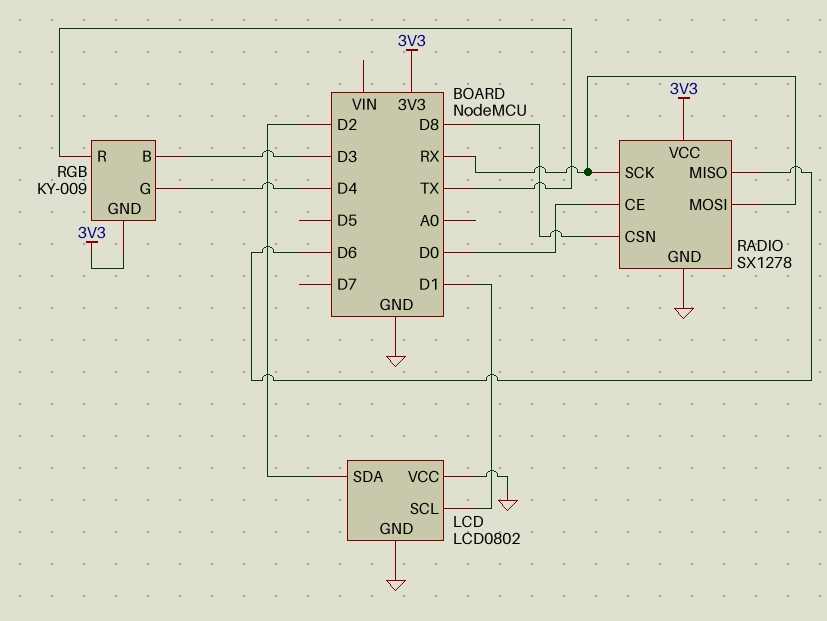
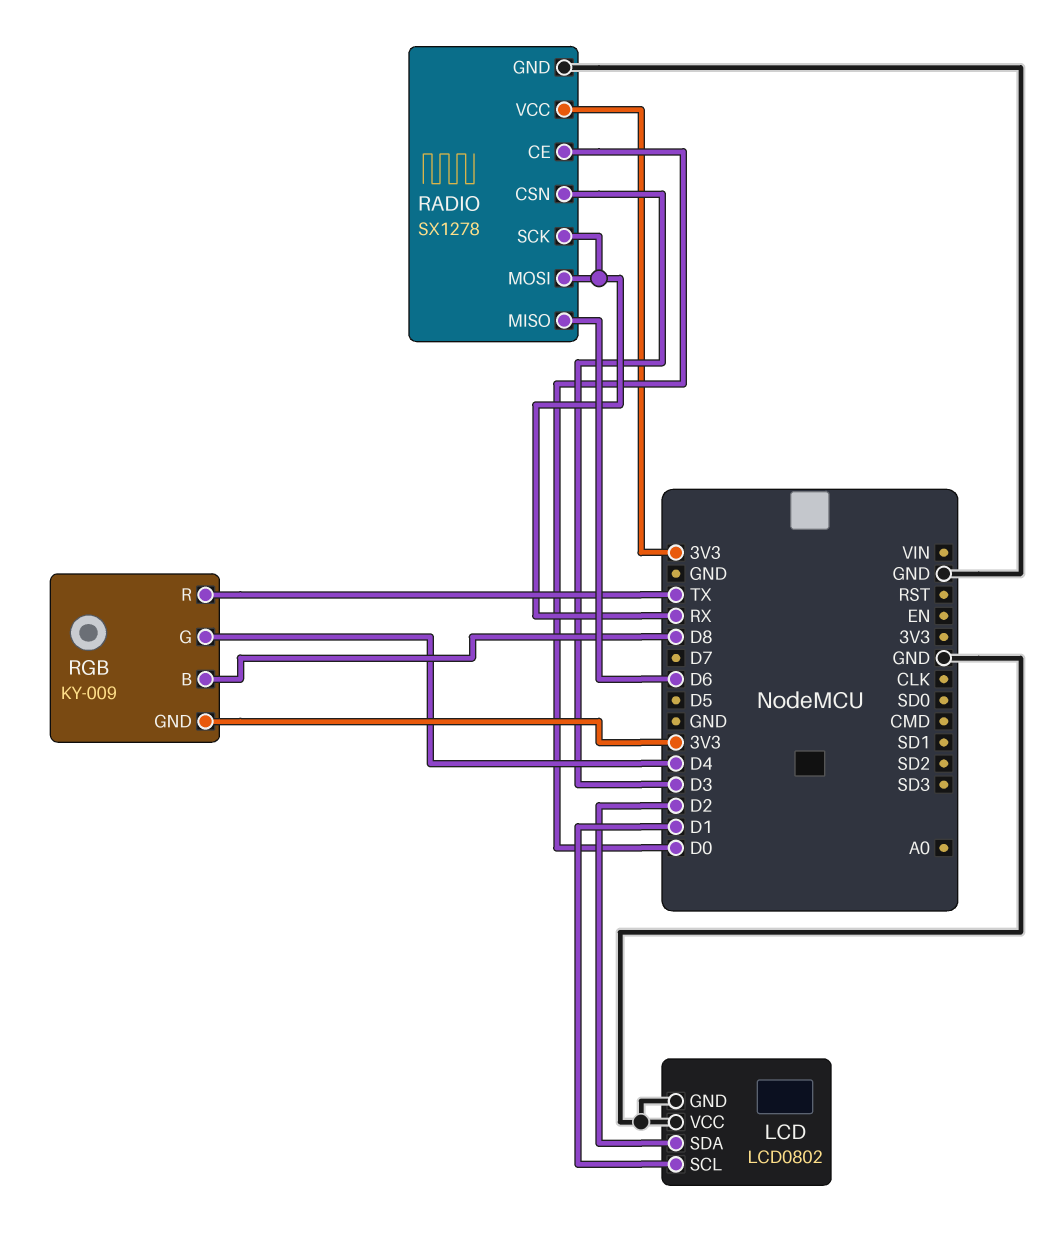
RADIO pin CSN: D8 -> D3
RGB pin B: D3 -> D8

